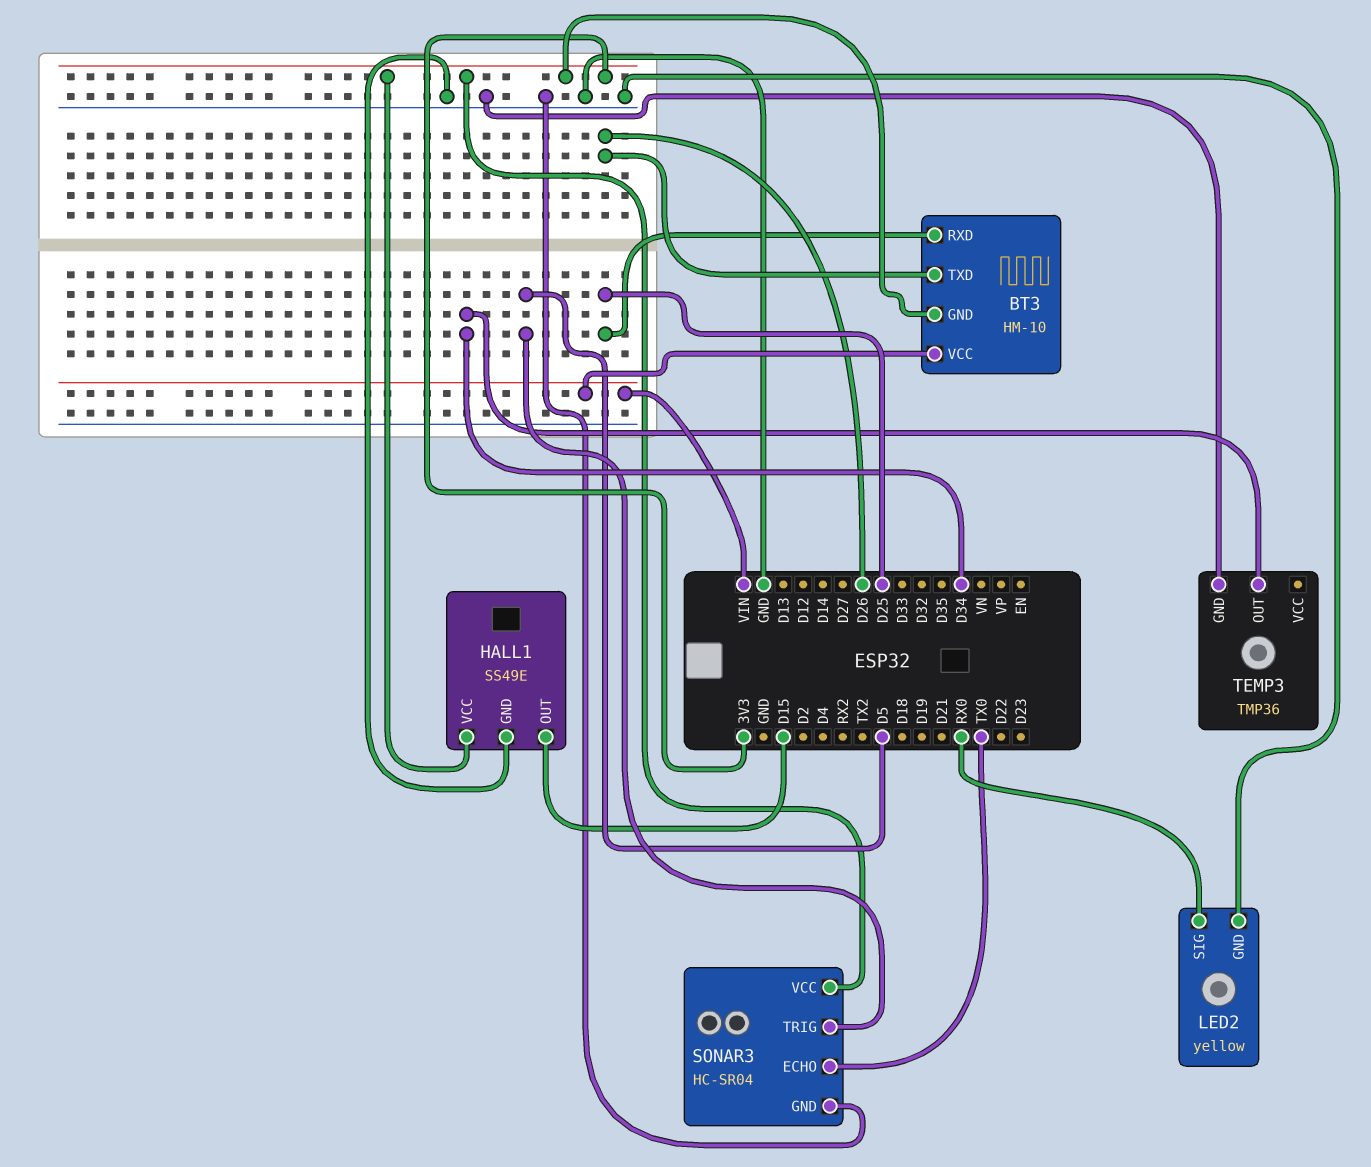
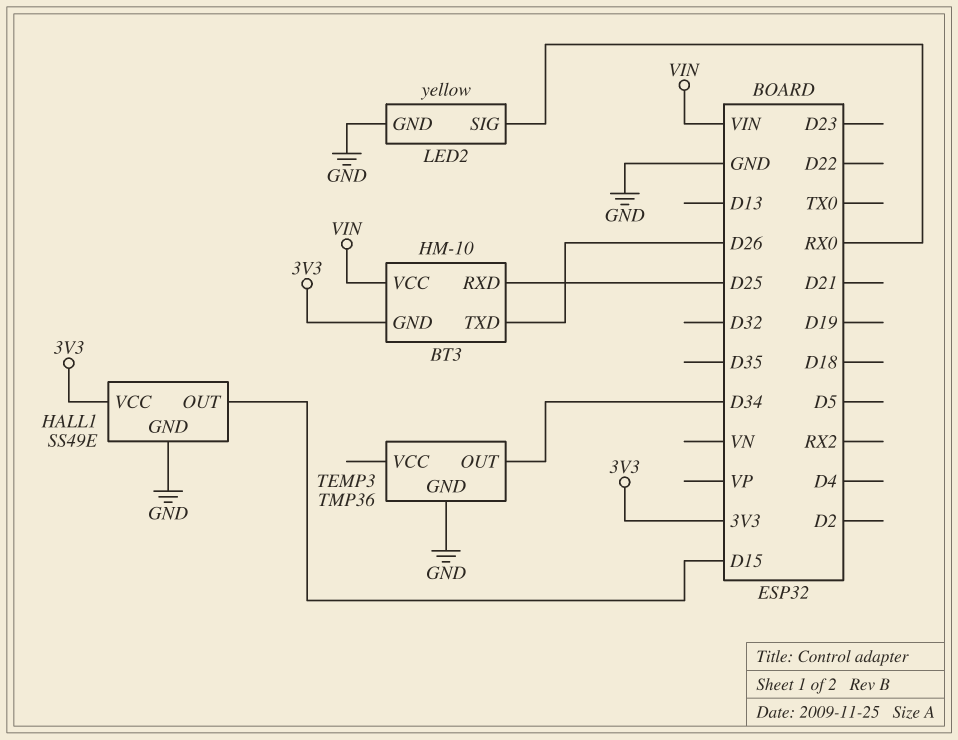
SONAR3: HC-SR04 -> none
SONAR3 pin ECHO: TX0 -> none
SONAR3 pin GND: GND -> none
SONAR3 pin TRIG: D5 -> none
SONAR3 pin VCC: 3V3 -> none

